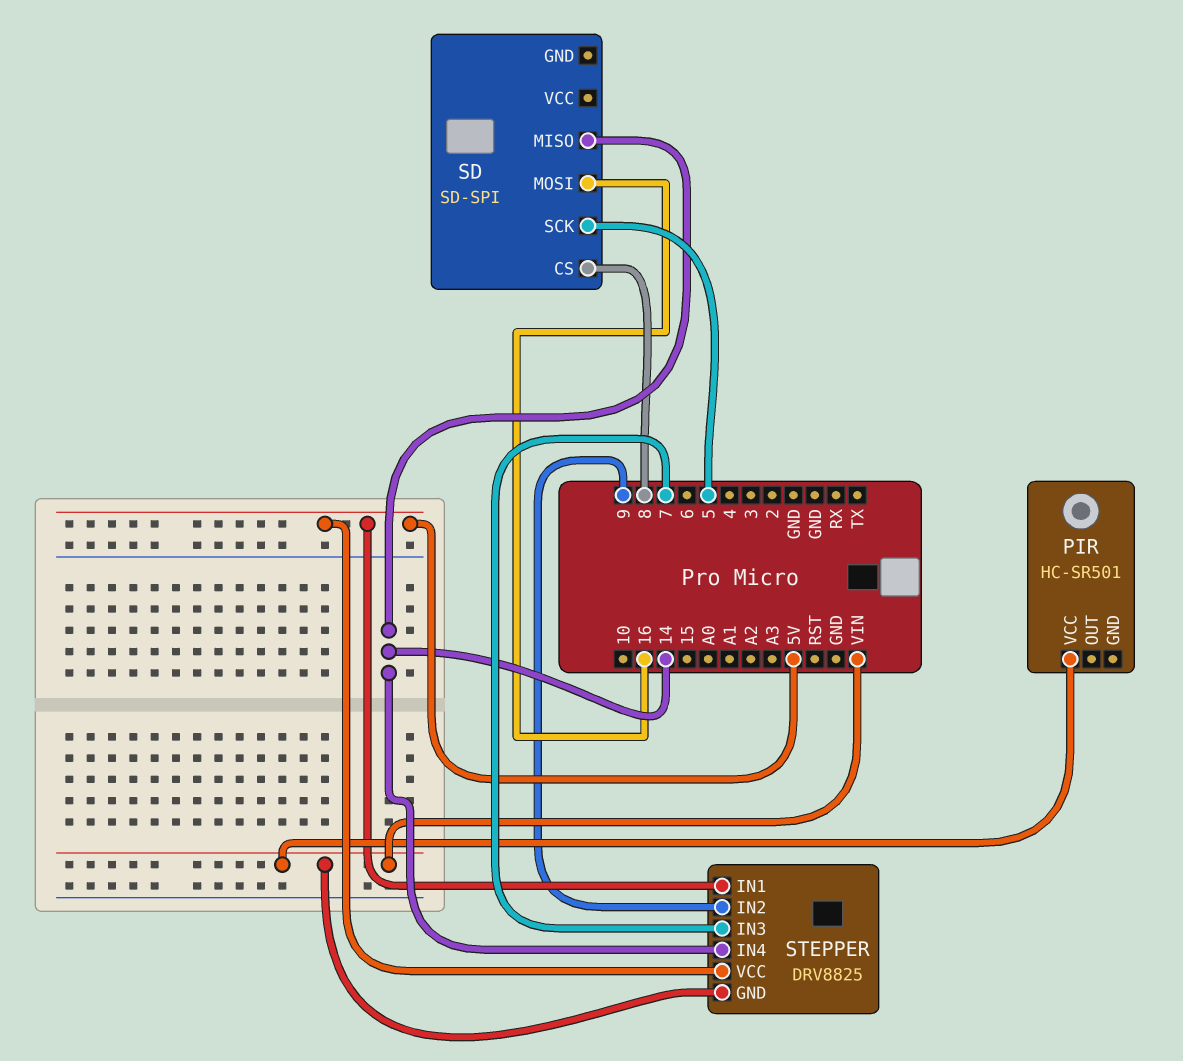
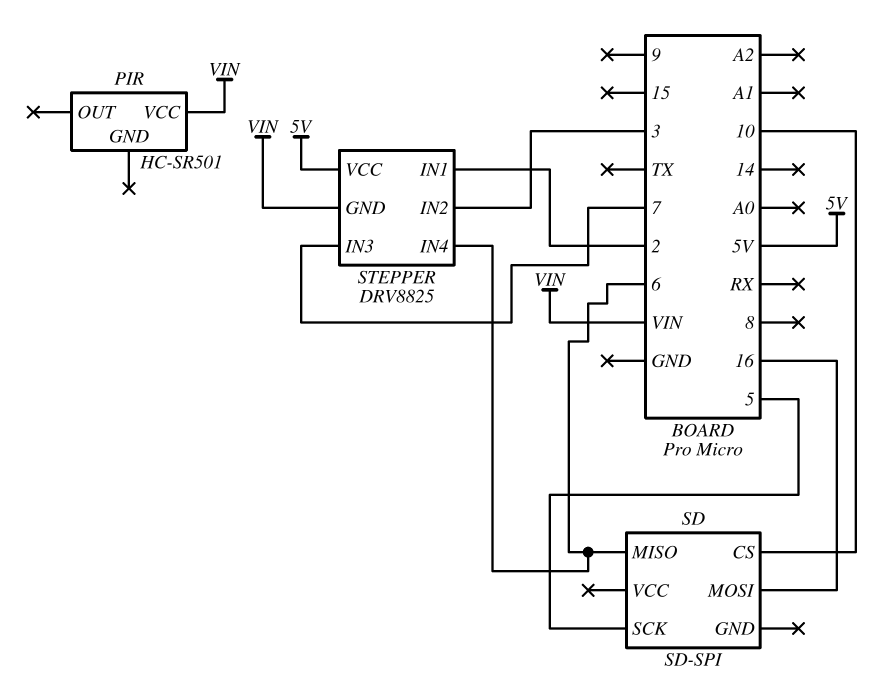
SD pin CS: 8 -> 10
SD pin MISO: 14 -> 6
STEPPER pin IN1: 5V -> 2
STEPPER pin IN2: 9 -> 3
STEPPER pin IN4: 14 -> 6

